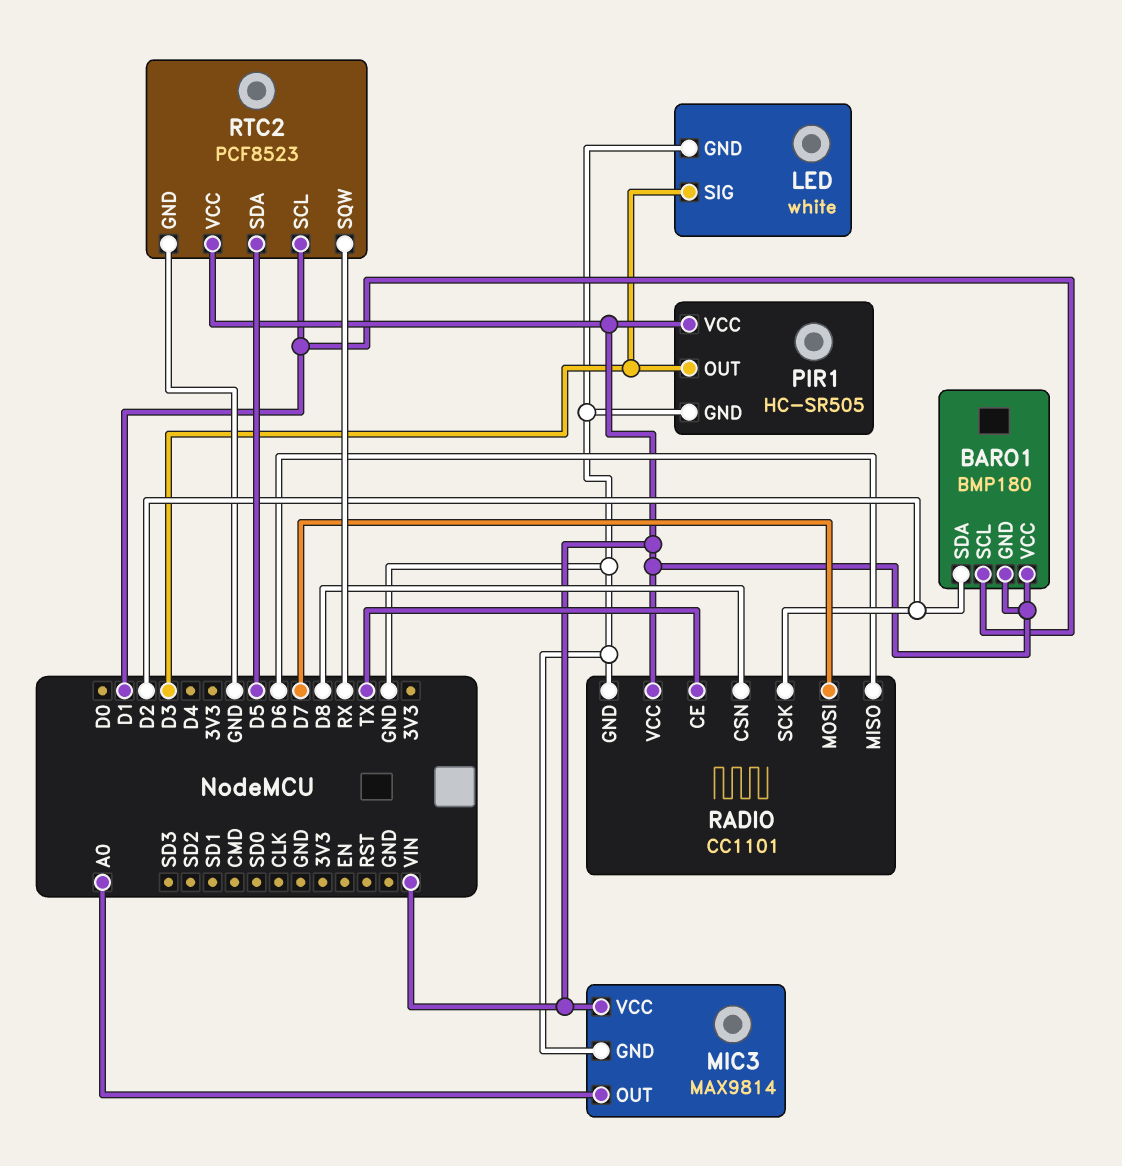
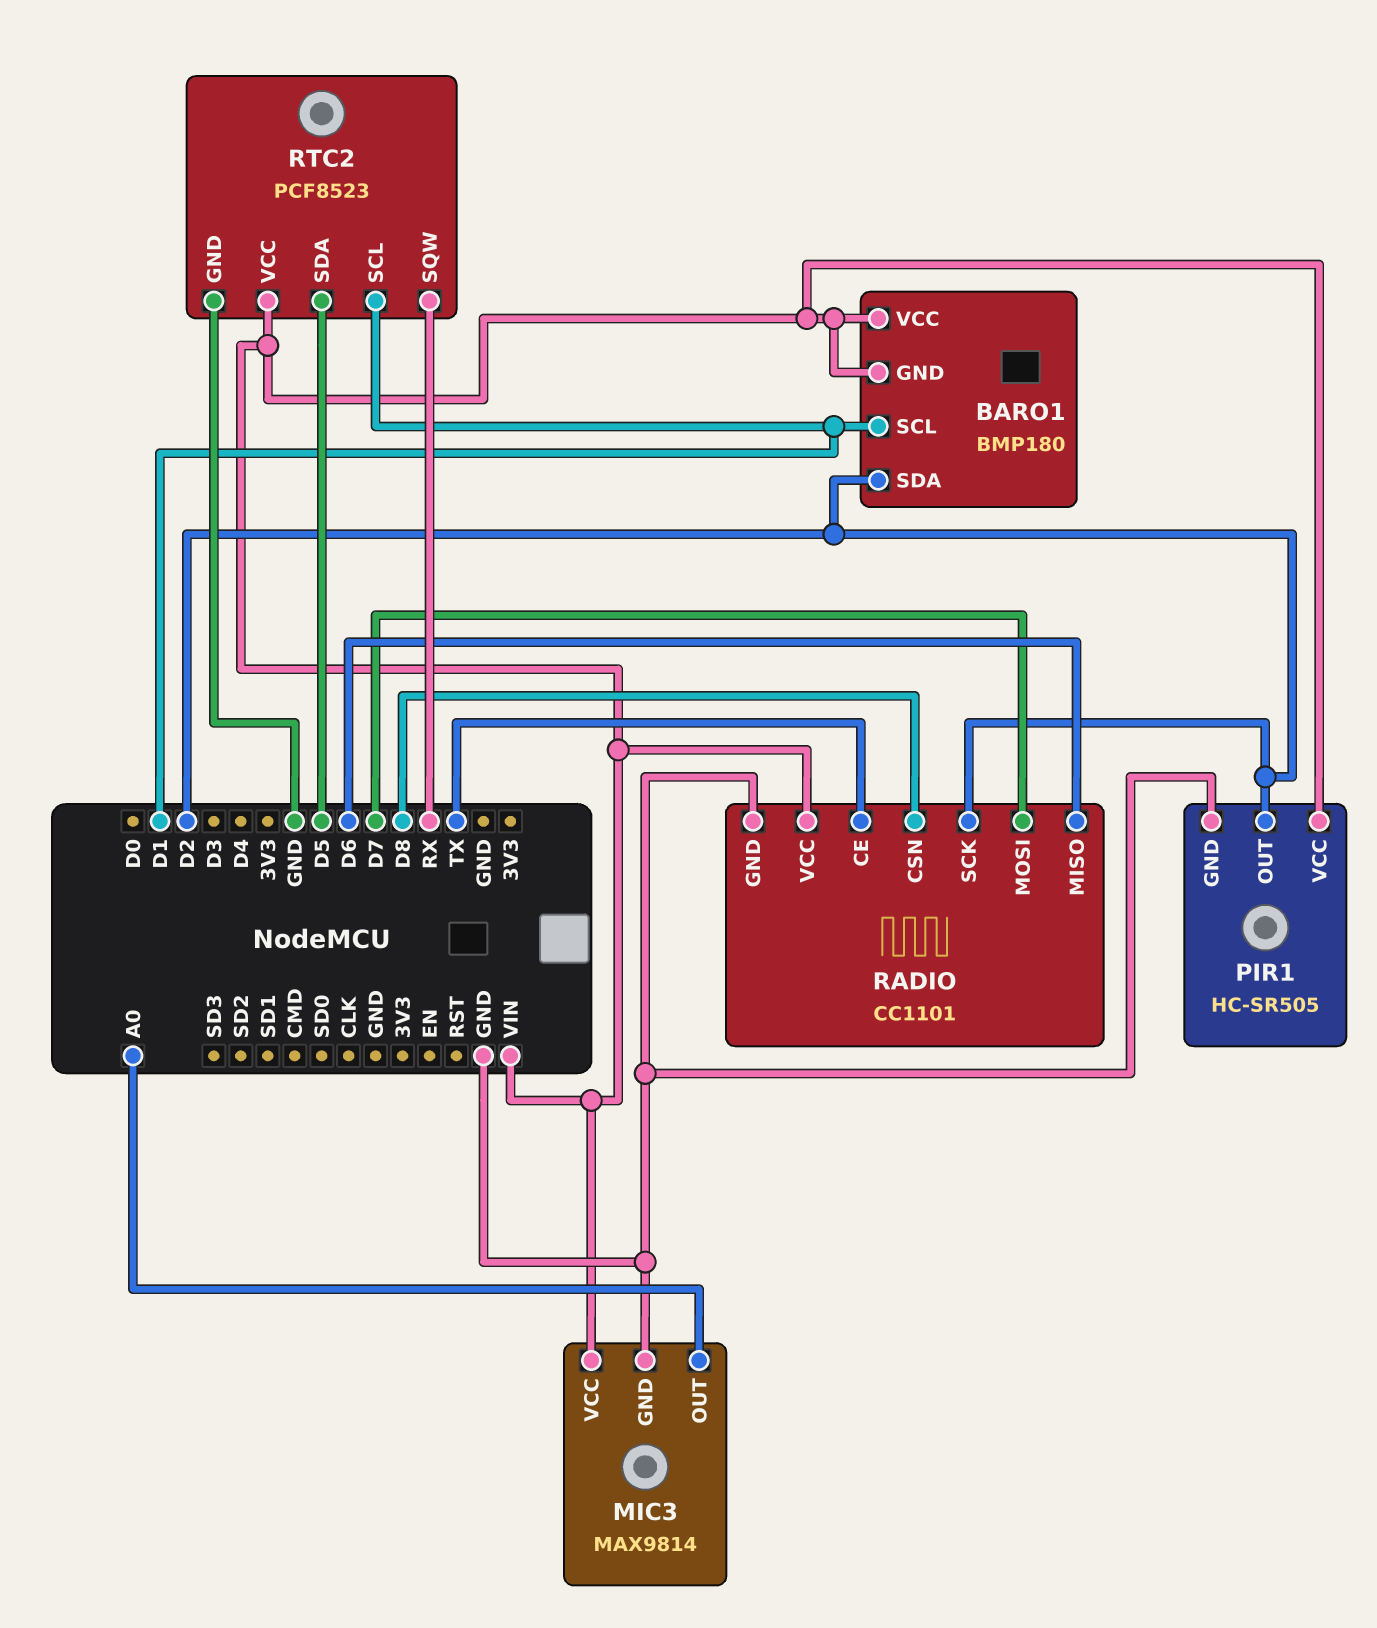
LED: white -> none
LED pin GND: GND -> none
LED pin SIG: D3 -> none
PIR1 pin OUT: D3 -> D2

